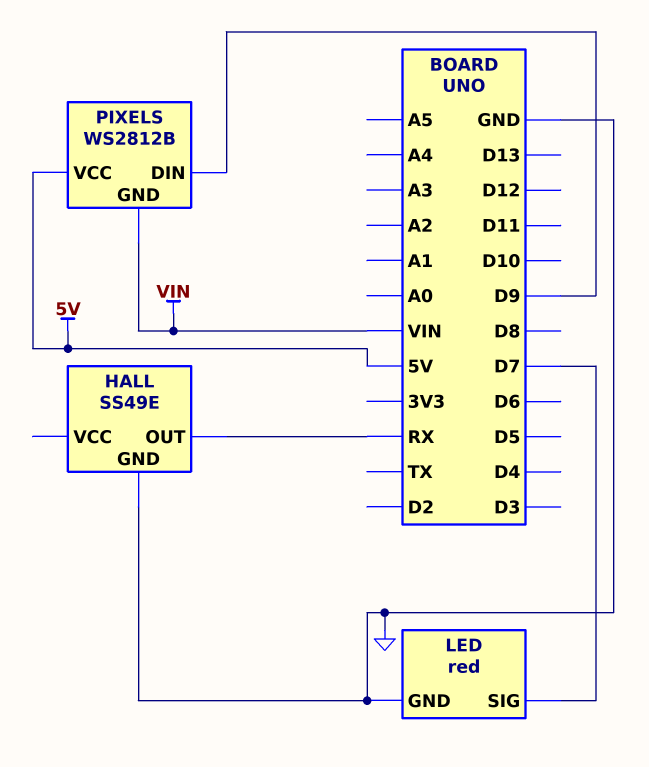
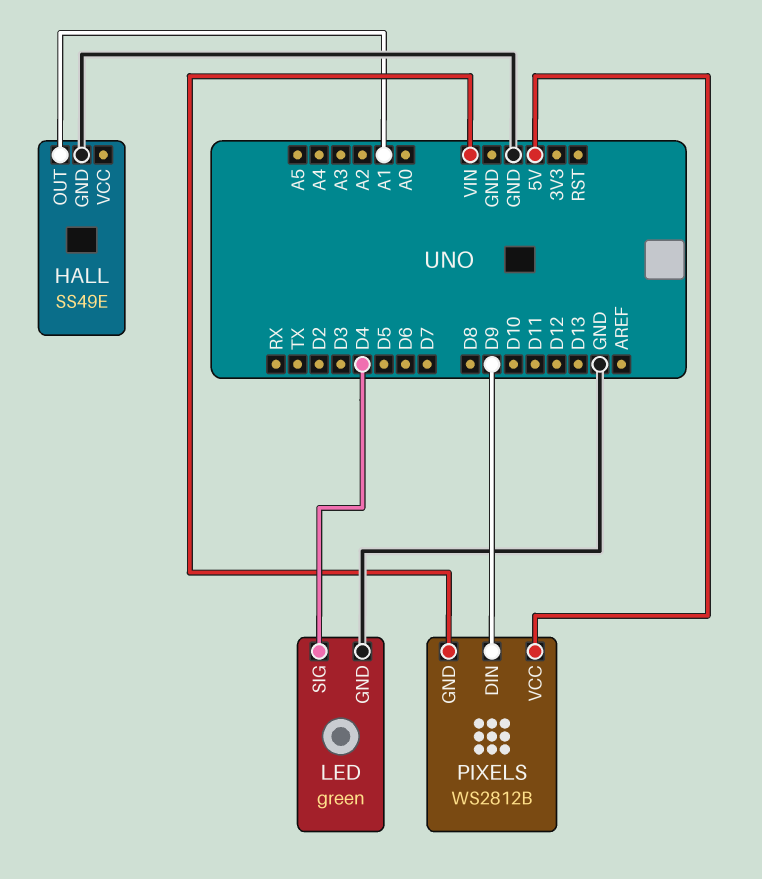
HALL pin OUT: RX -> A1
LED: red -> green
LED pin SIG: D7 -> D4

